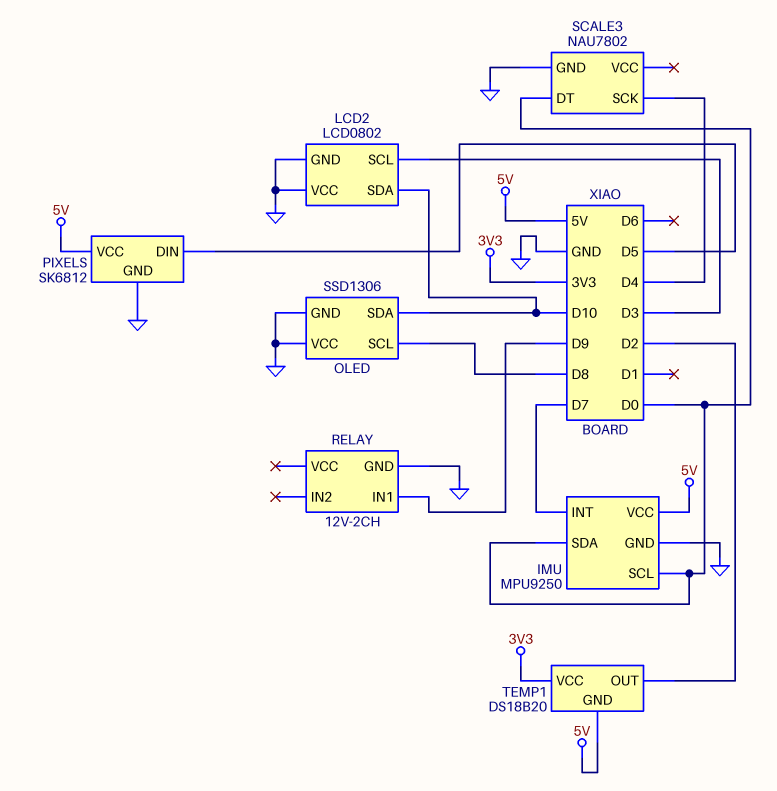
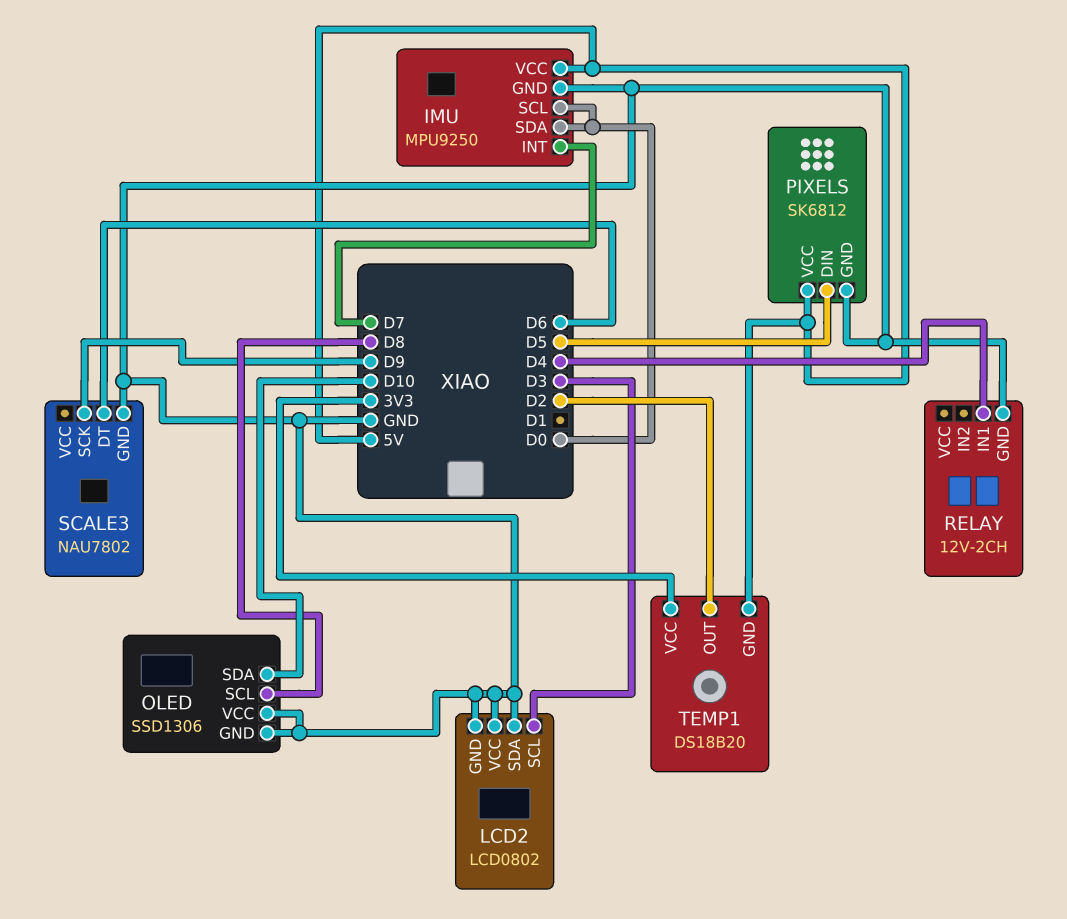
LCD2 pin SDA: D10 -> GND
RELAY pin IN1: D9 -> D4
SCALE3 pin DT: D0 -> D6
SCALE3 pin SCK: D4 -> D9

